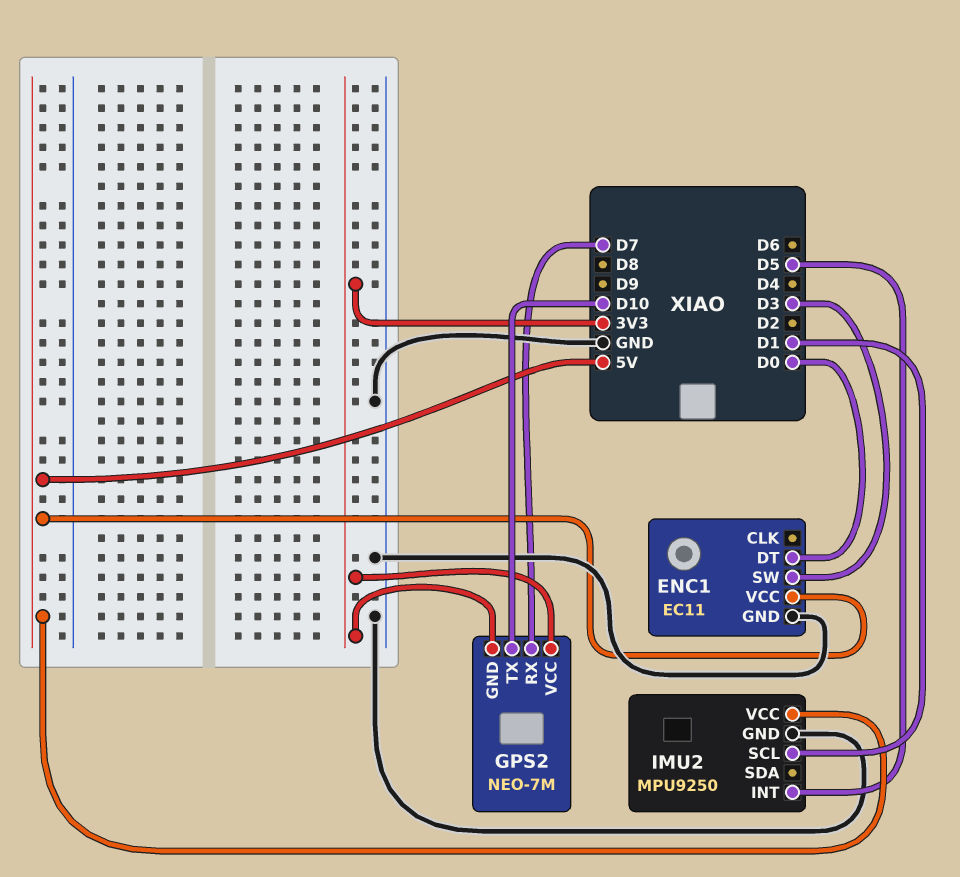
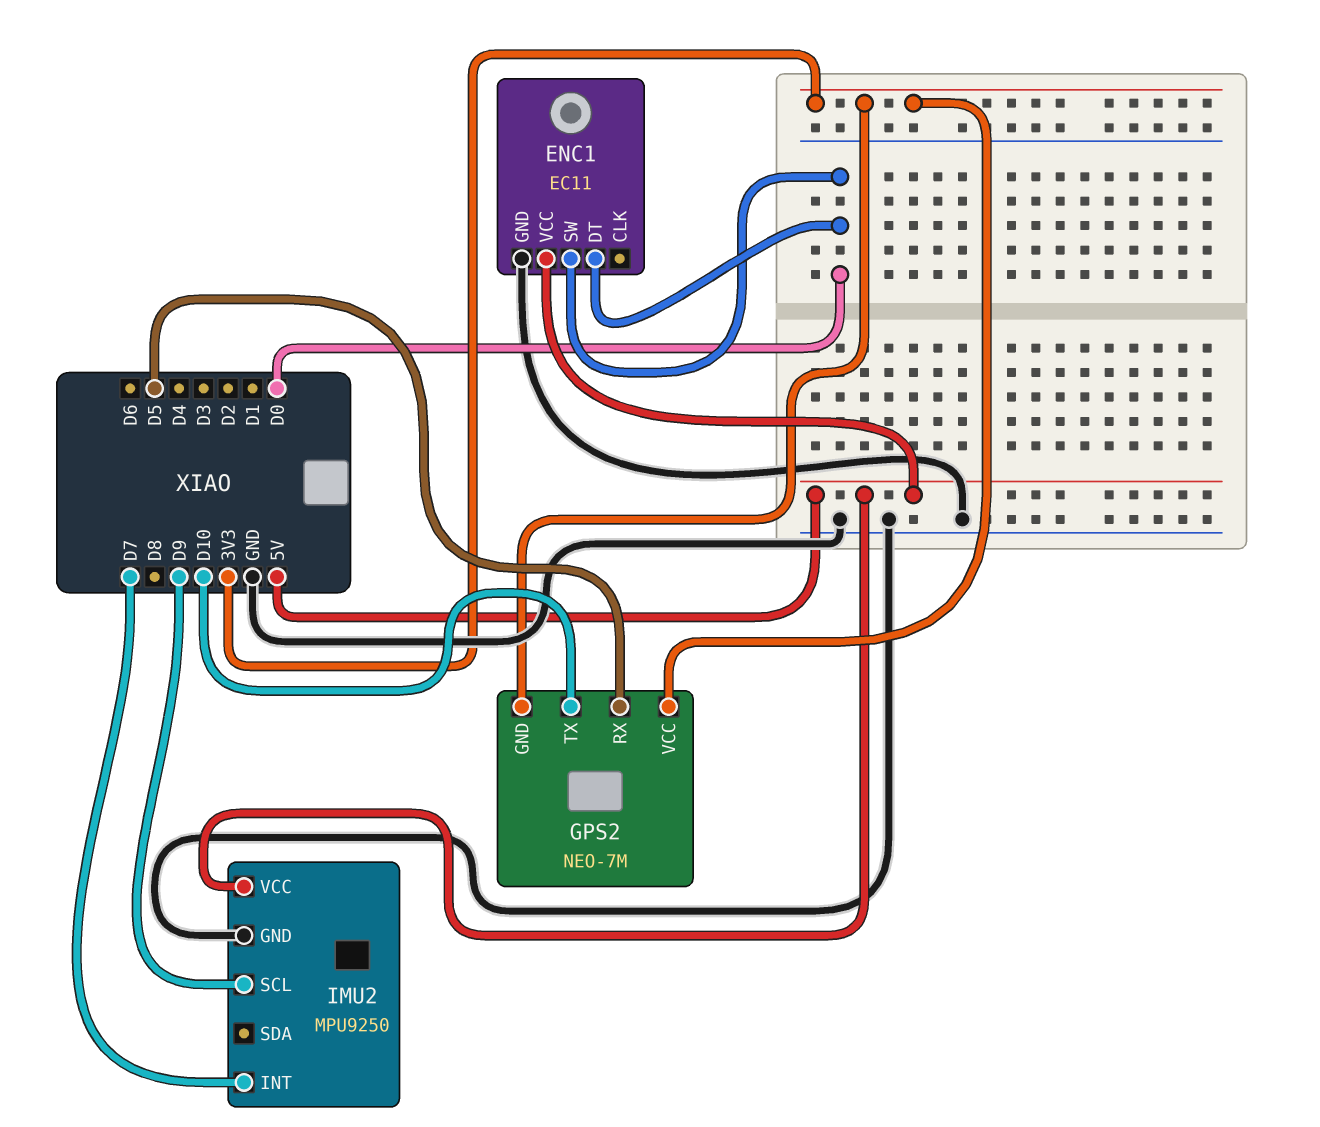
ENC1 pin SW: D3 -> D0
GPS2 pin RX: D7 -> D5
IMU2 pin INT: D5 -> D7
IMU2 pin SCL: D1 -> D9

